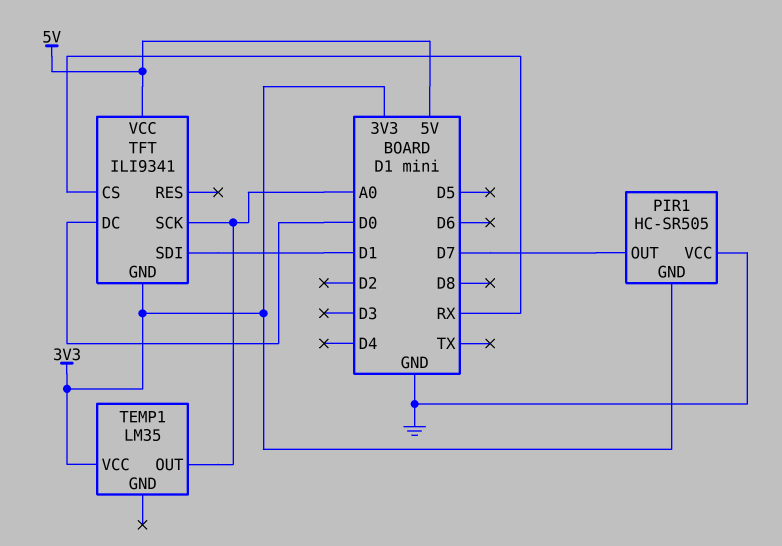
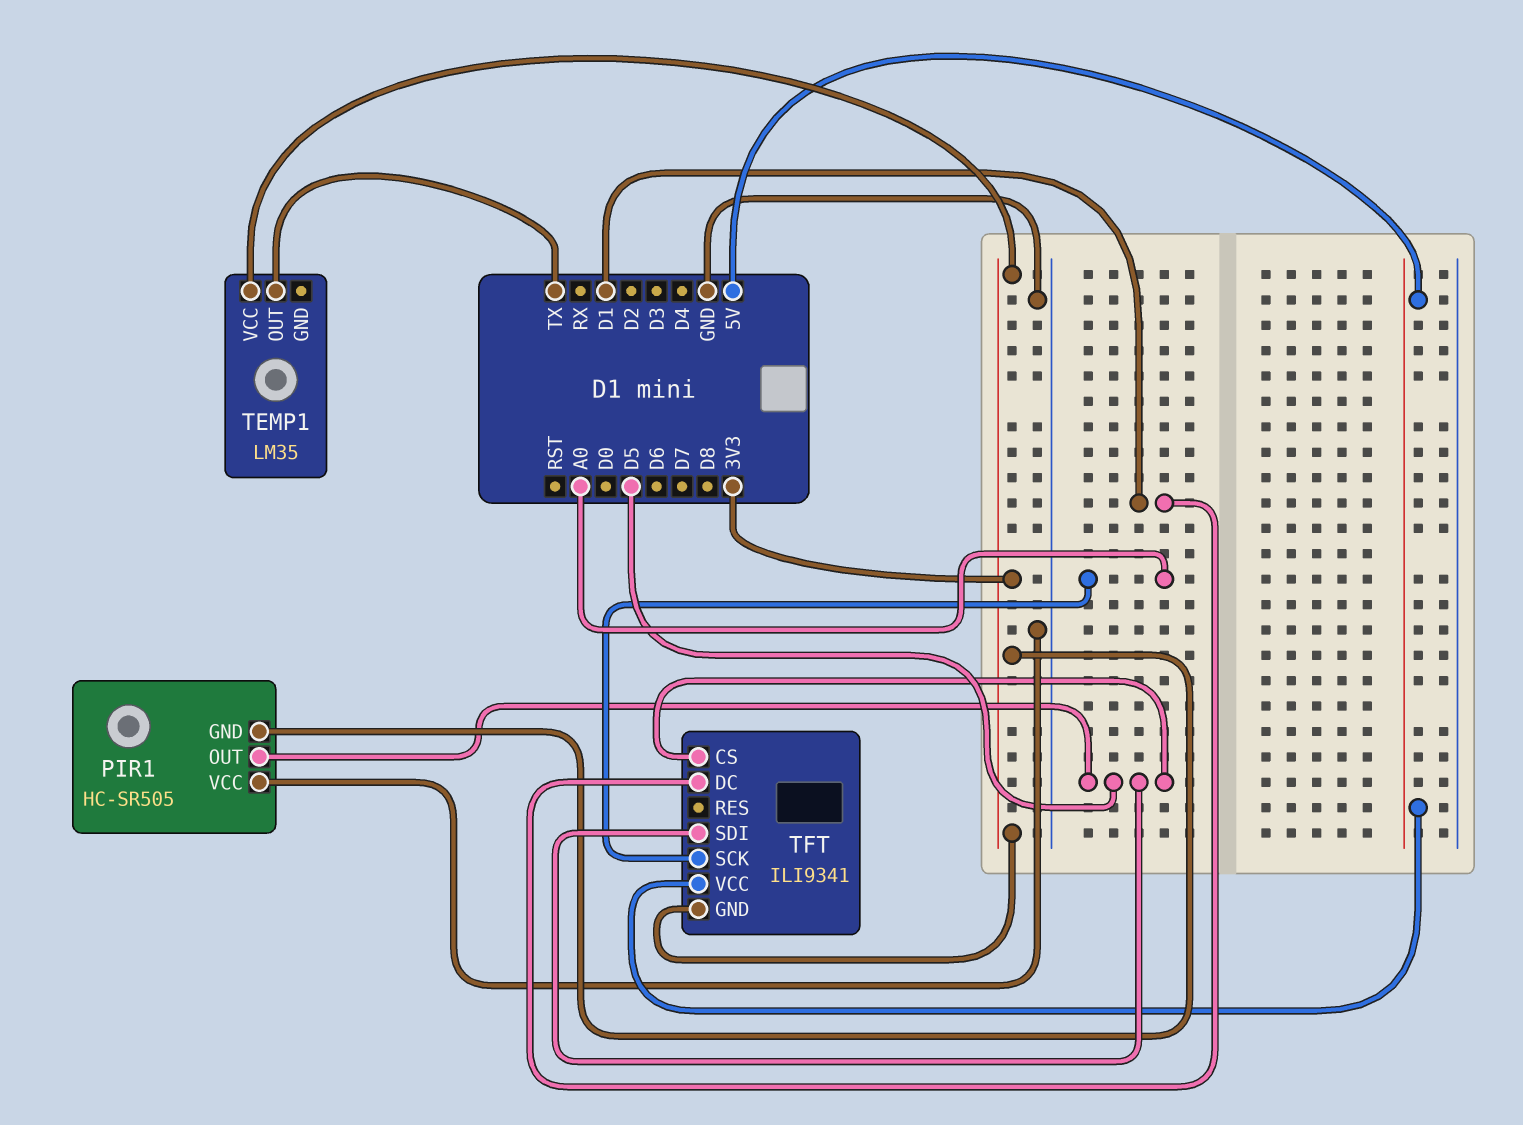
PIR1 pin OUT: D7 -> D5
TEMP1 pin OUT: A0 -> TX
TFT pin CS: RX -> D5
TFT pin DC: D0 -> D1
TFT pin SDI: D1 -> D5

